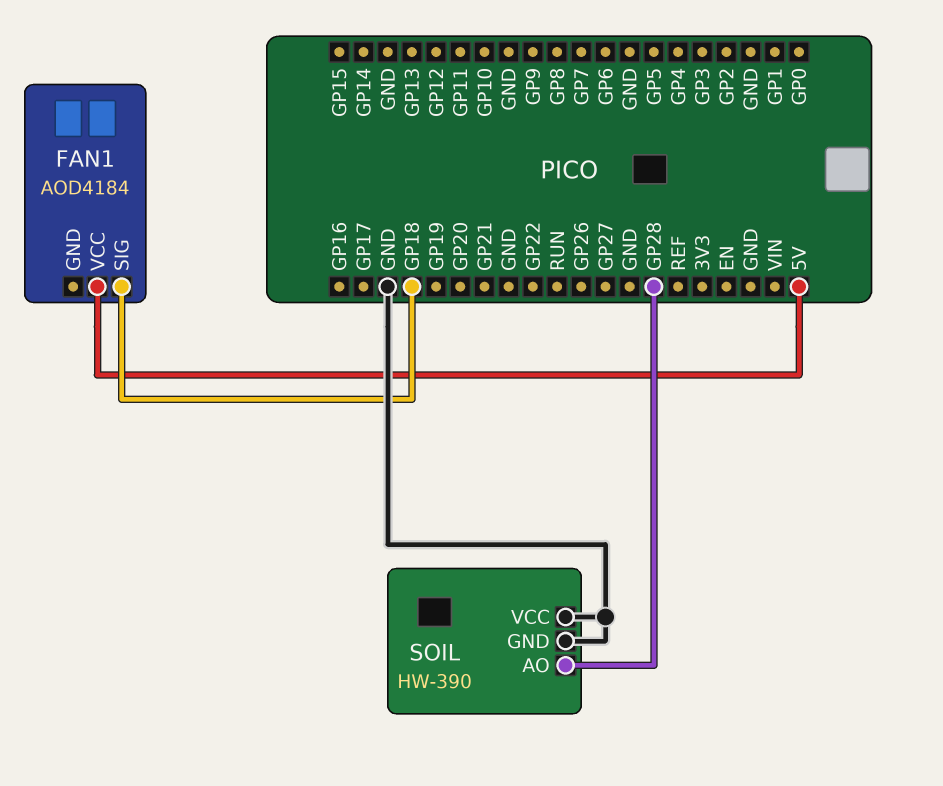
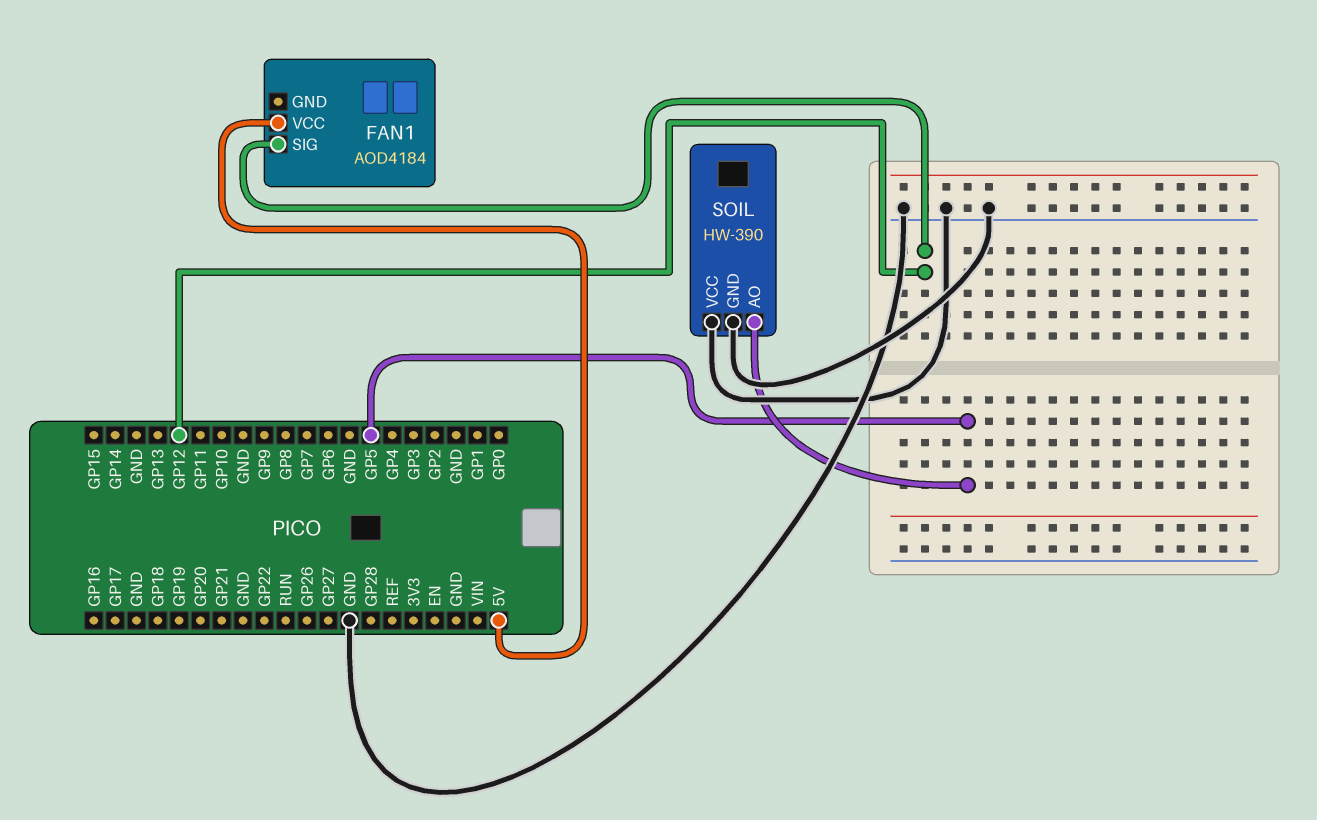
FAN1 pin SIG: GP18 -> GP12
SOIL pin AO: GP28 -> GP5

